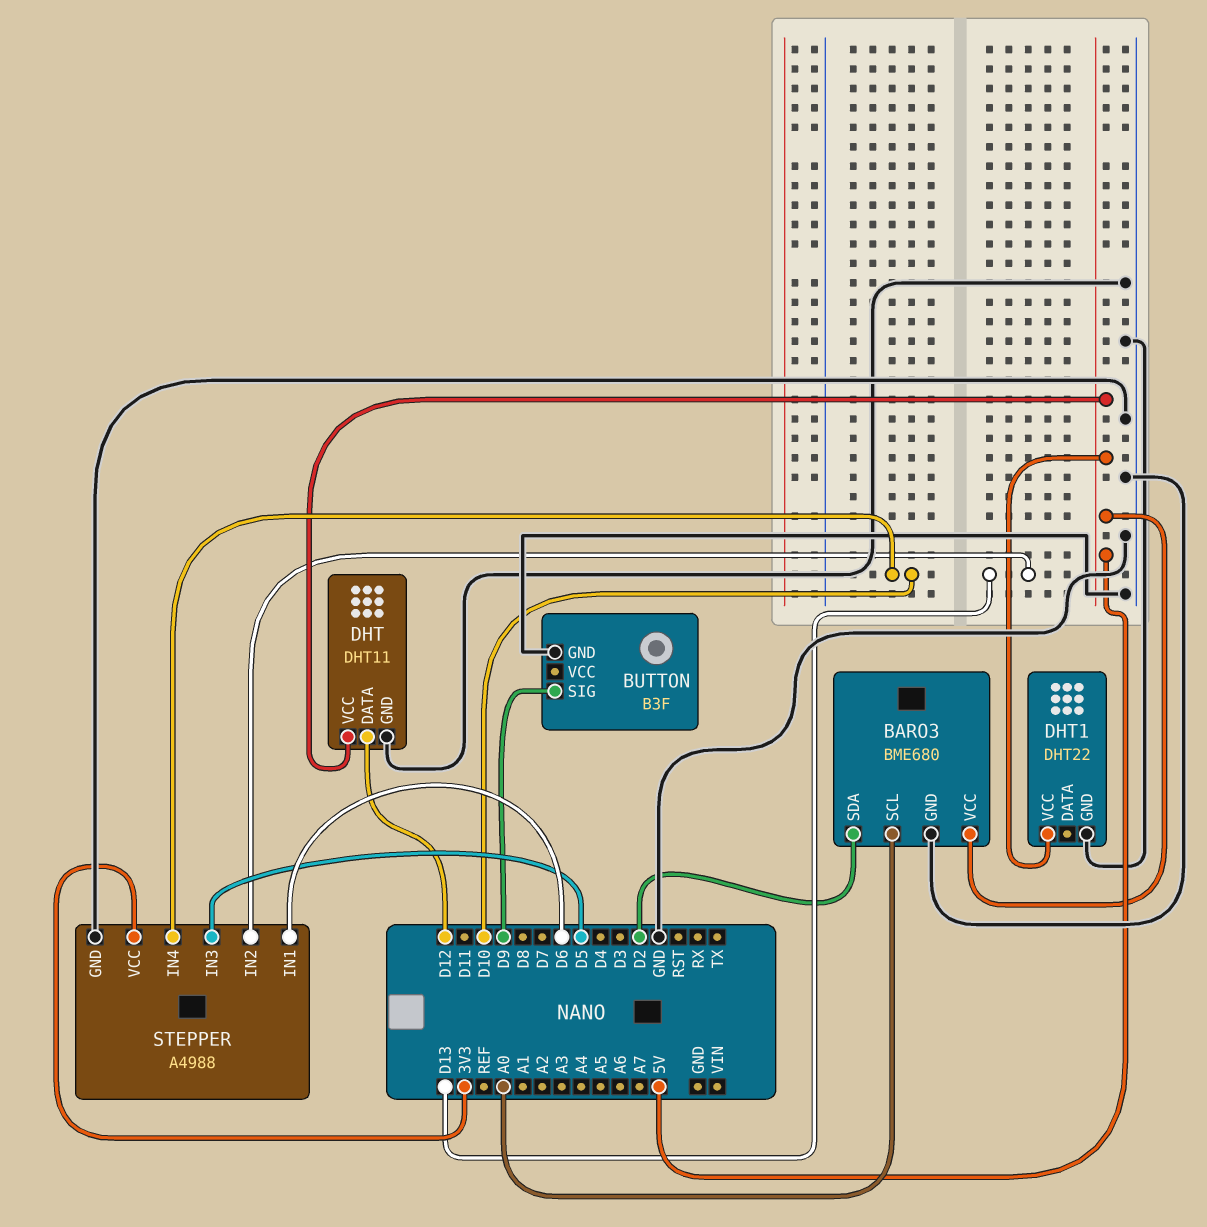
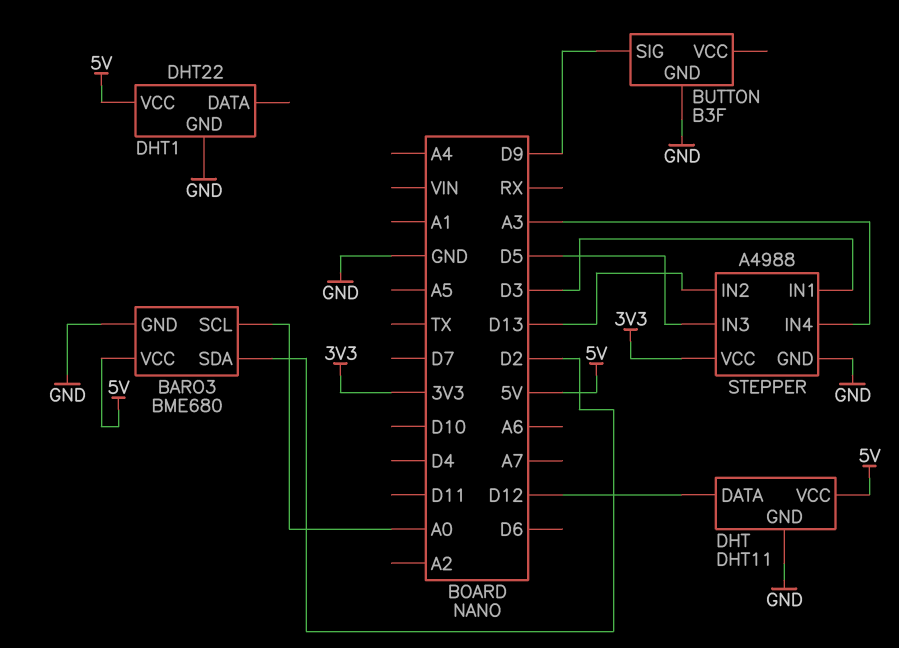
STEPPER pin IN1: D6 -> D3
STEPPER pin IN4: D10 -> A3

